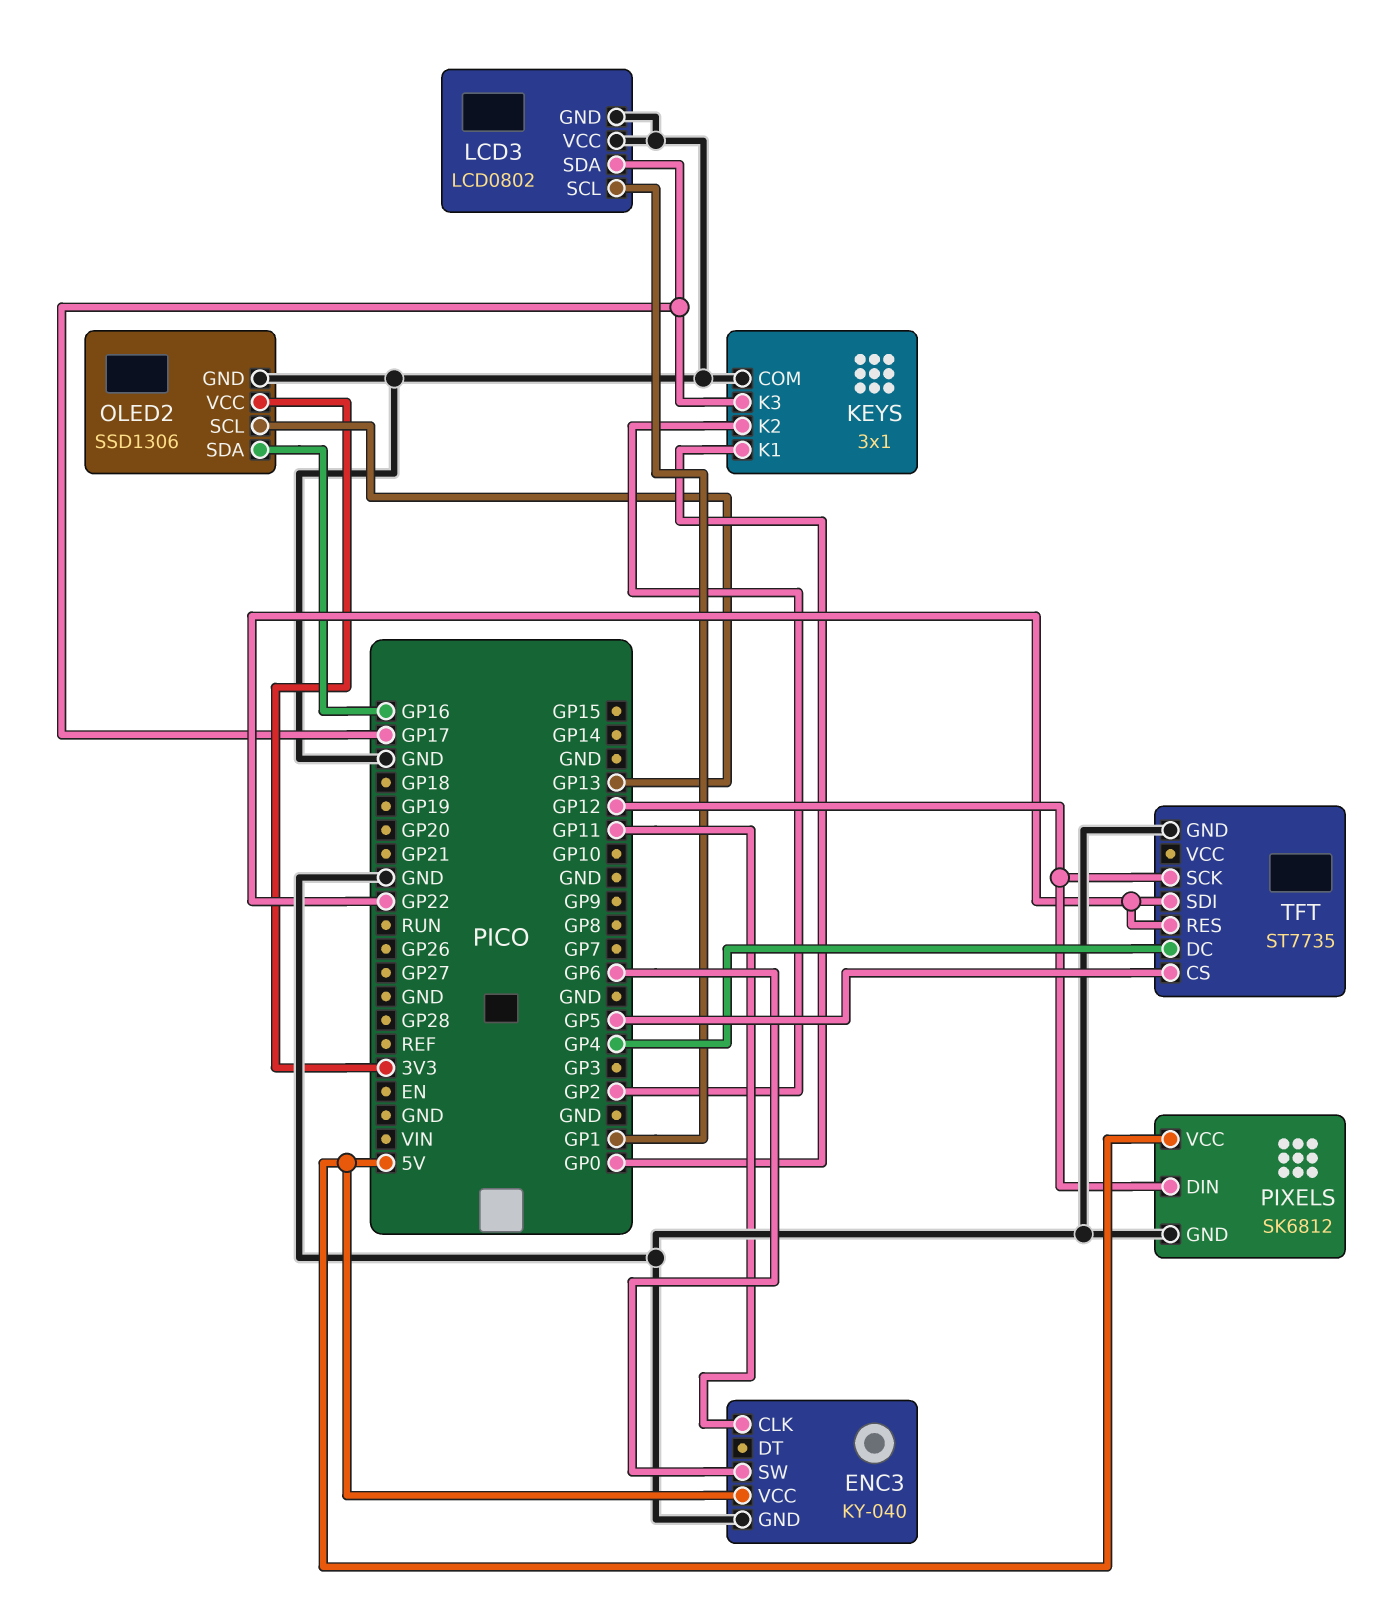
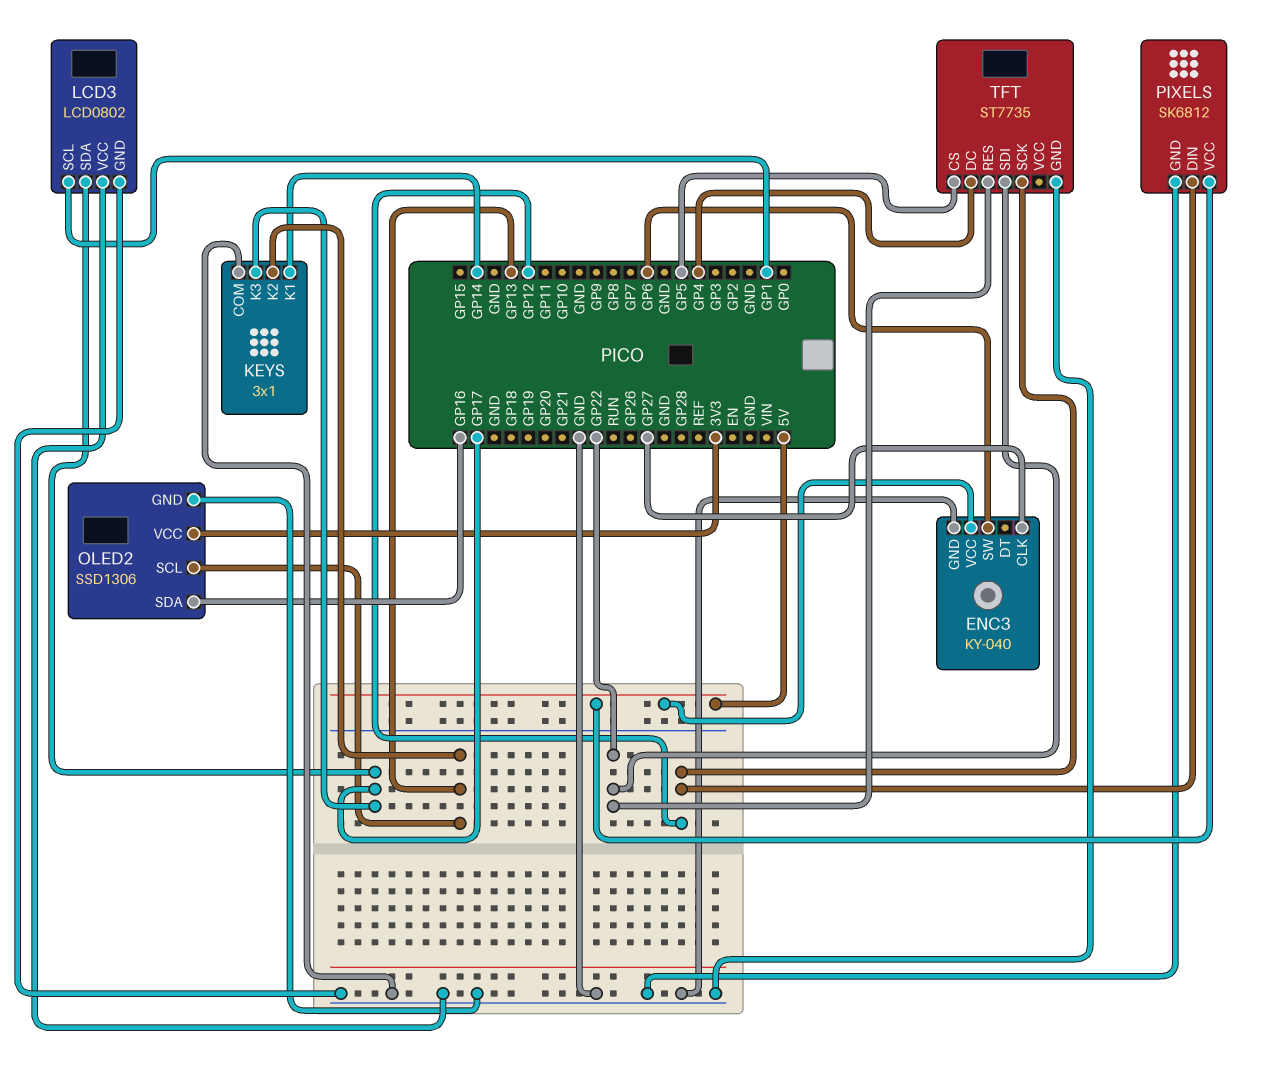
ENC3 pin CLK: GP11 -> GP27
KEYS pin K1: GP0 -> GP14
KEYS pin K2: GP2 -> GP13

